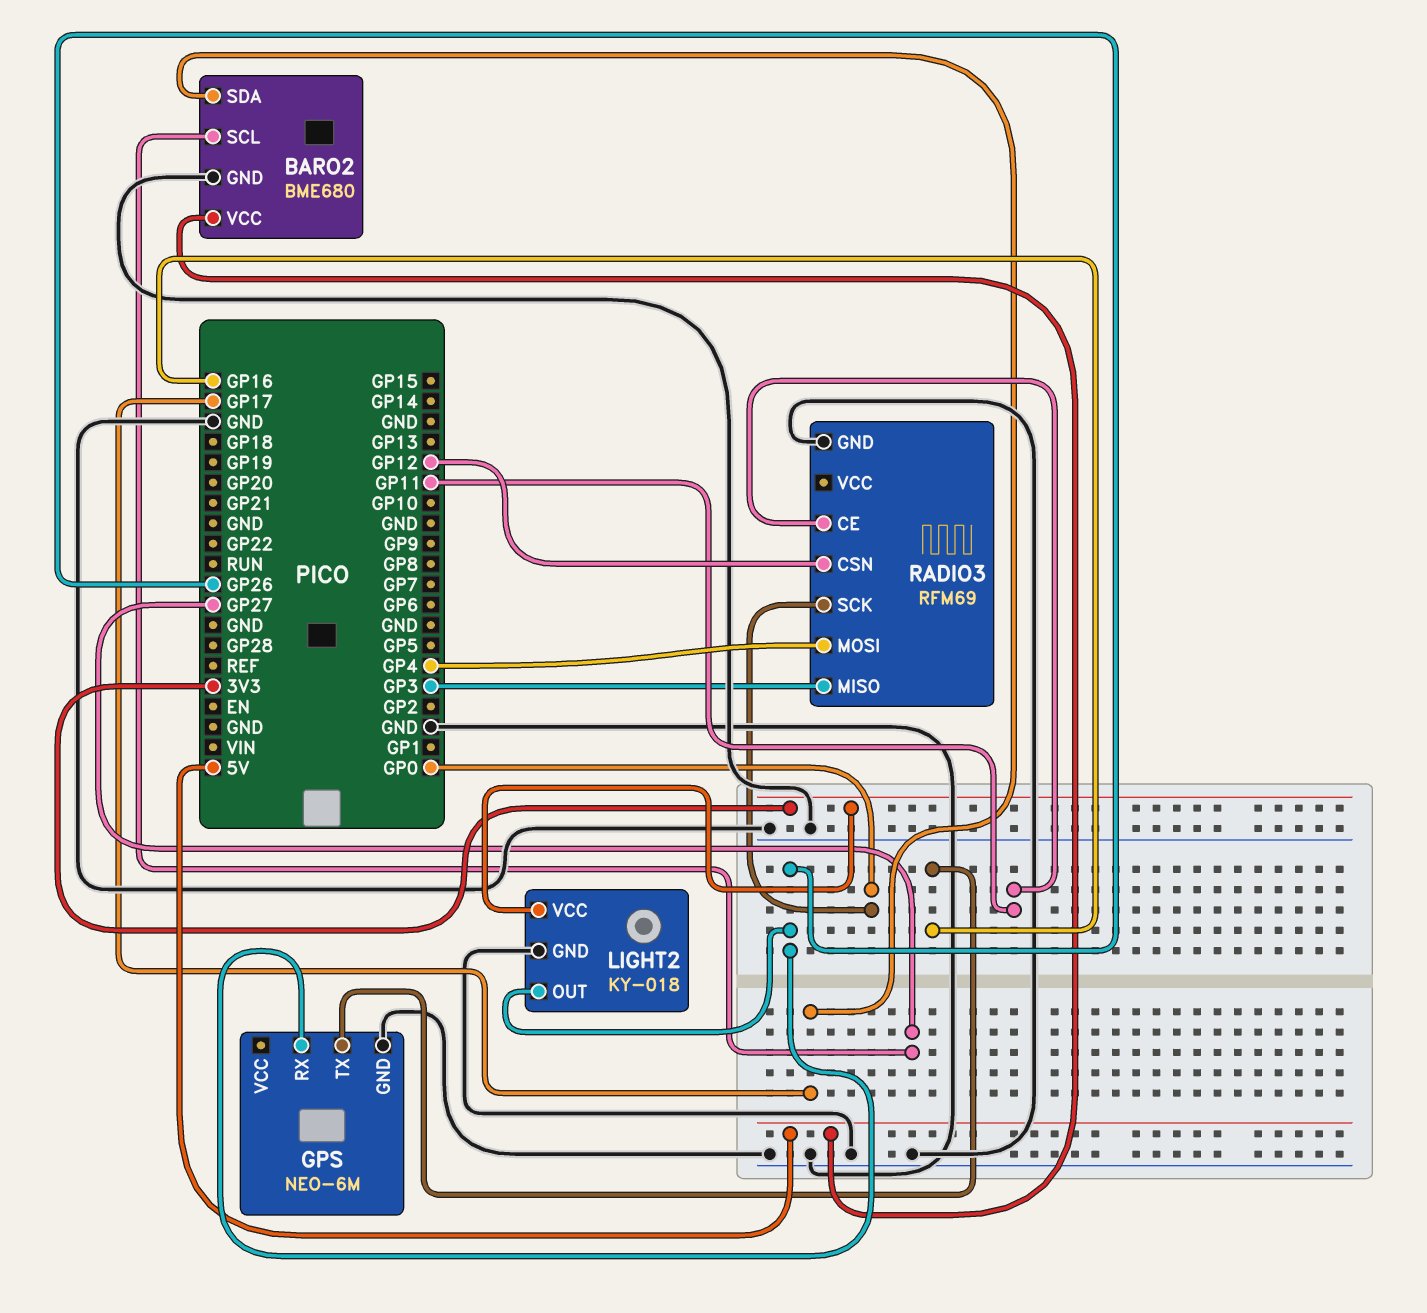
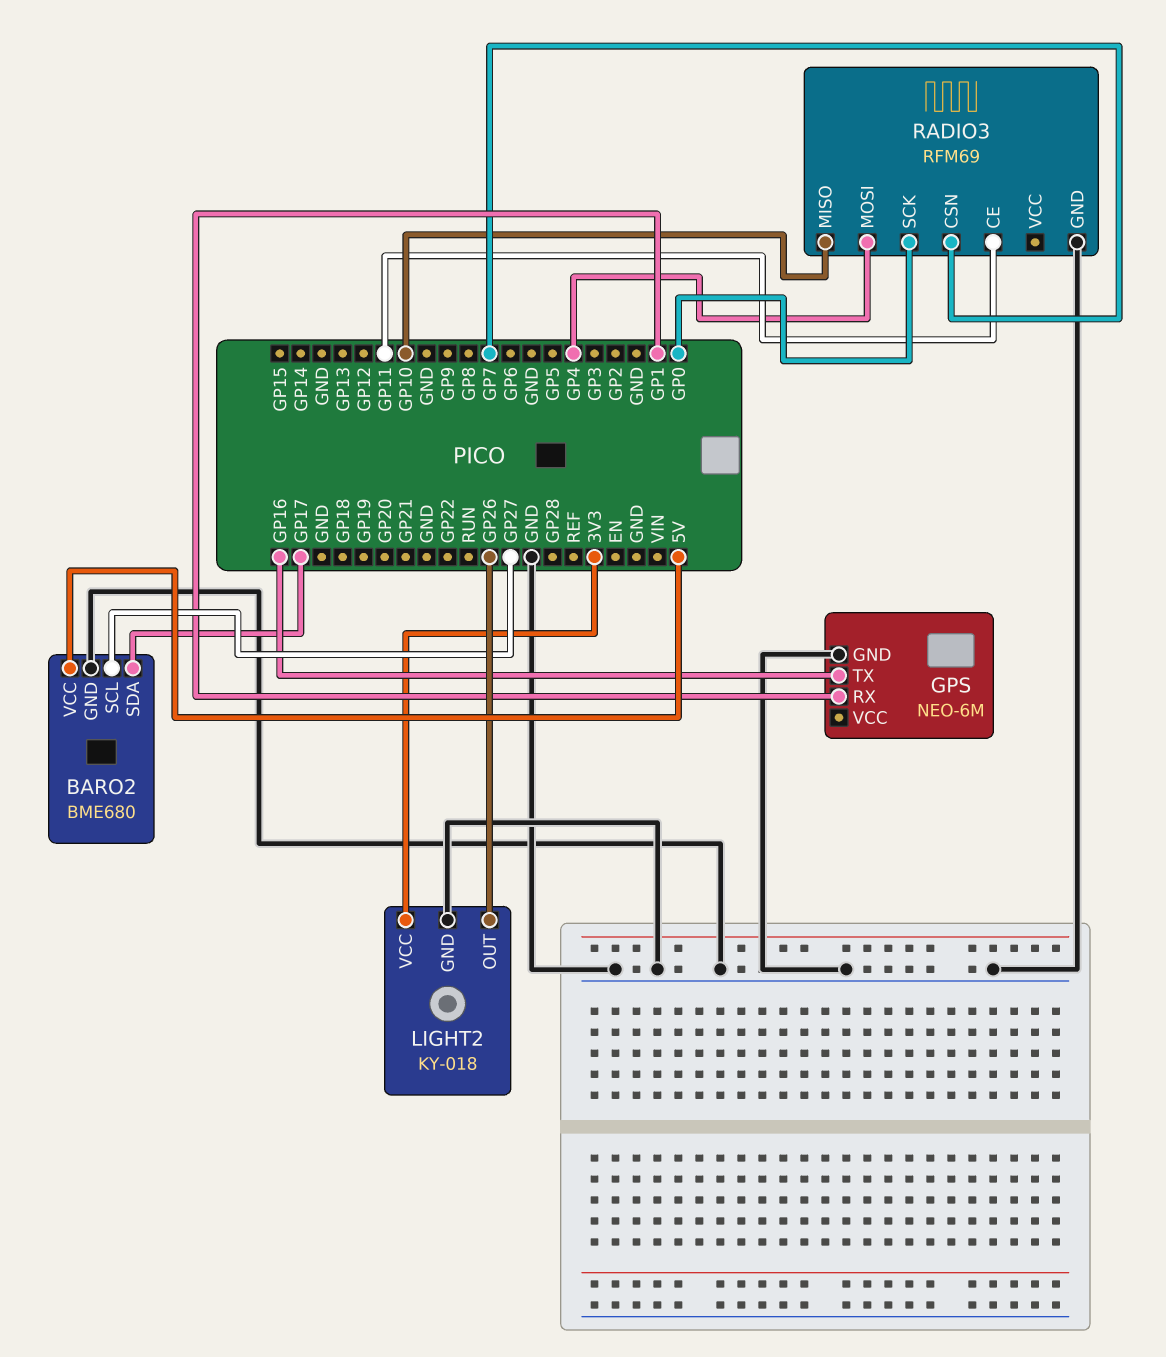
GPS pin RX: GP26 -> GP1
RADIO3 pin CSN: GP12 -> GP7
RADIO3 pin MISO: GP3 -> GP10

